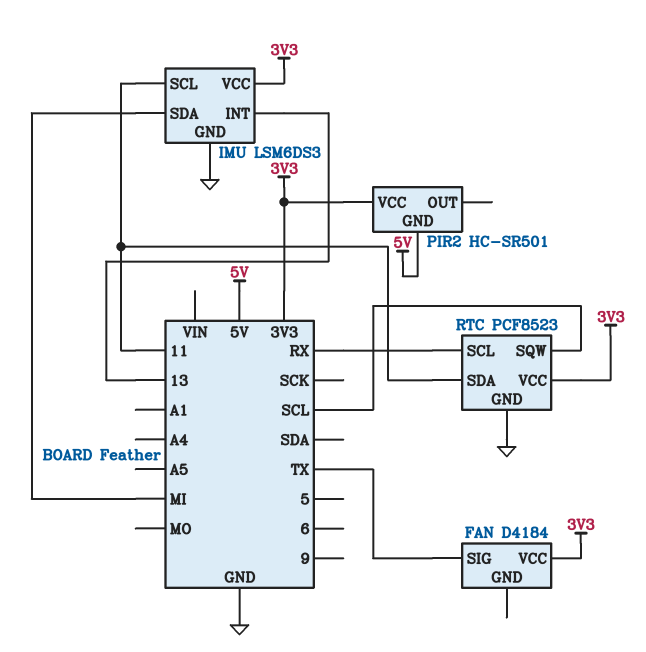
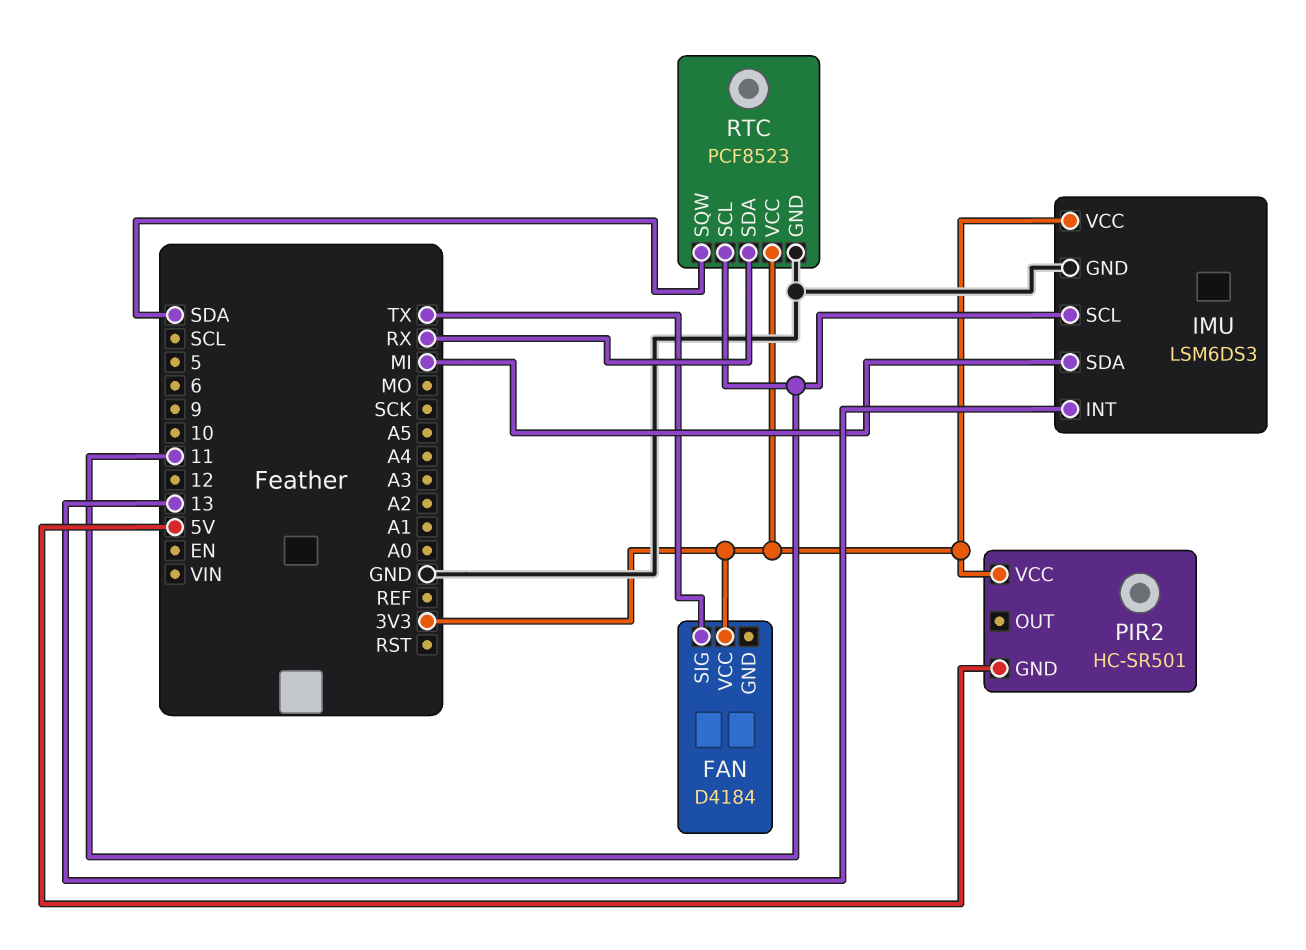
RTC pin SCL: RX -> 11
RTC pin SDA: 11 -> RX
RTC pin SQW: SCL -> SDA

